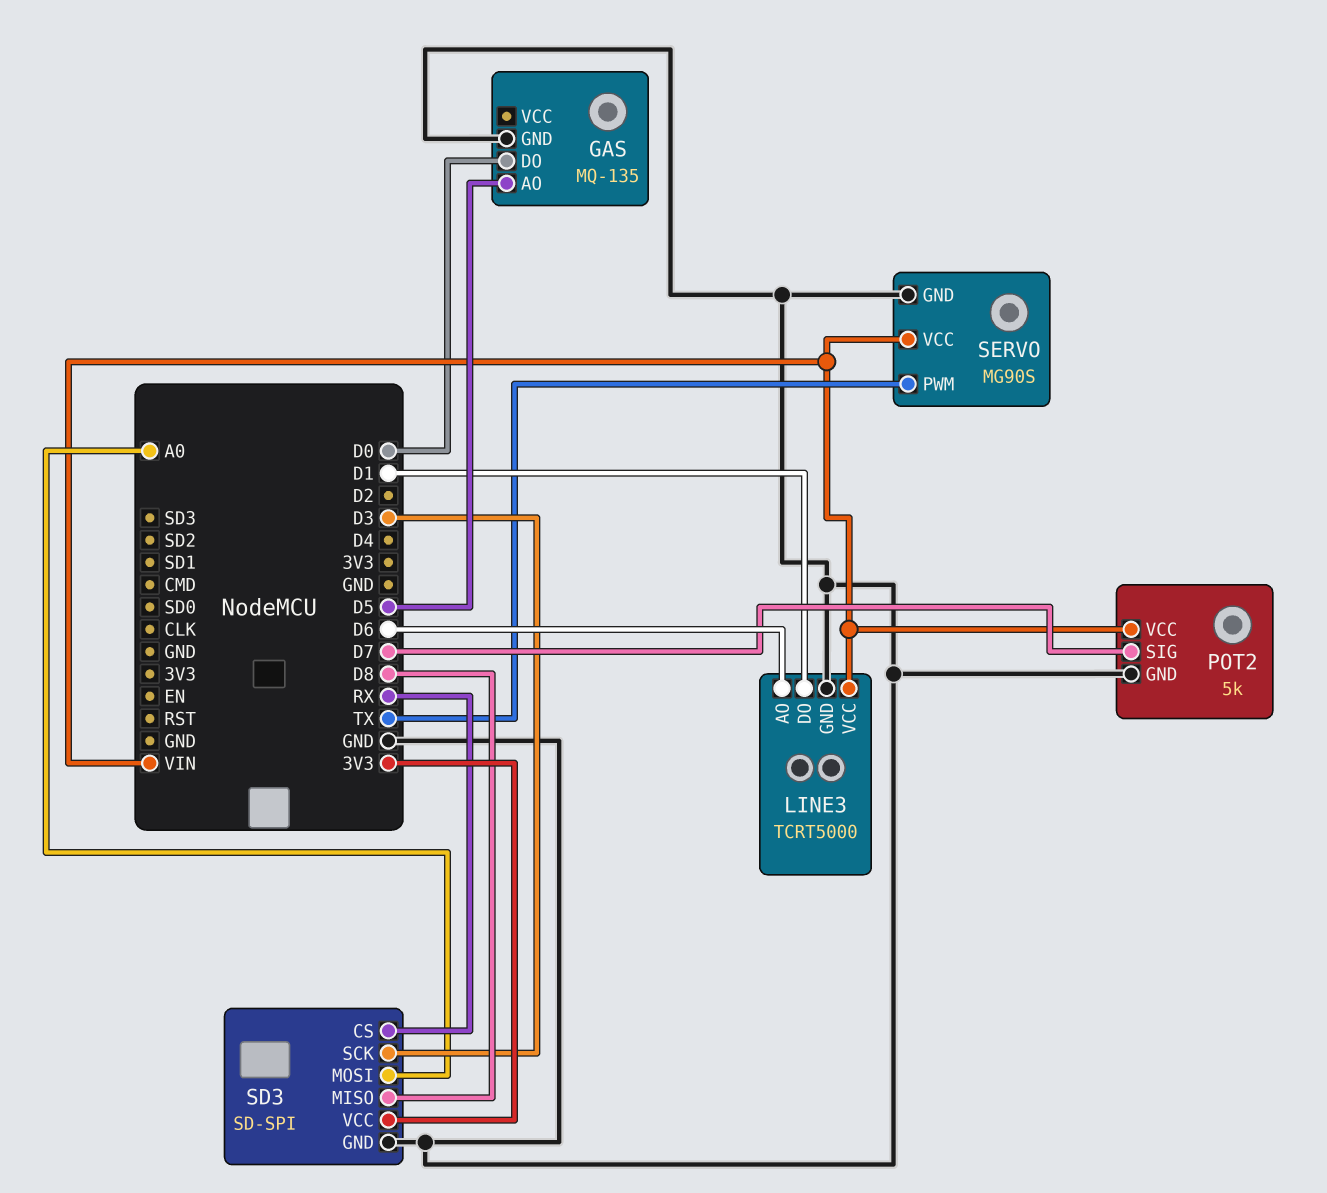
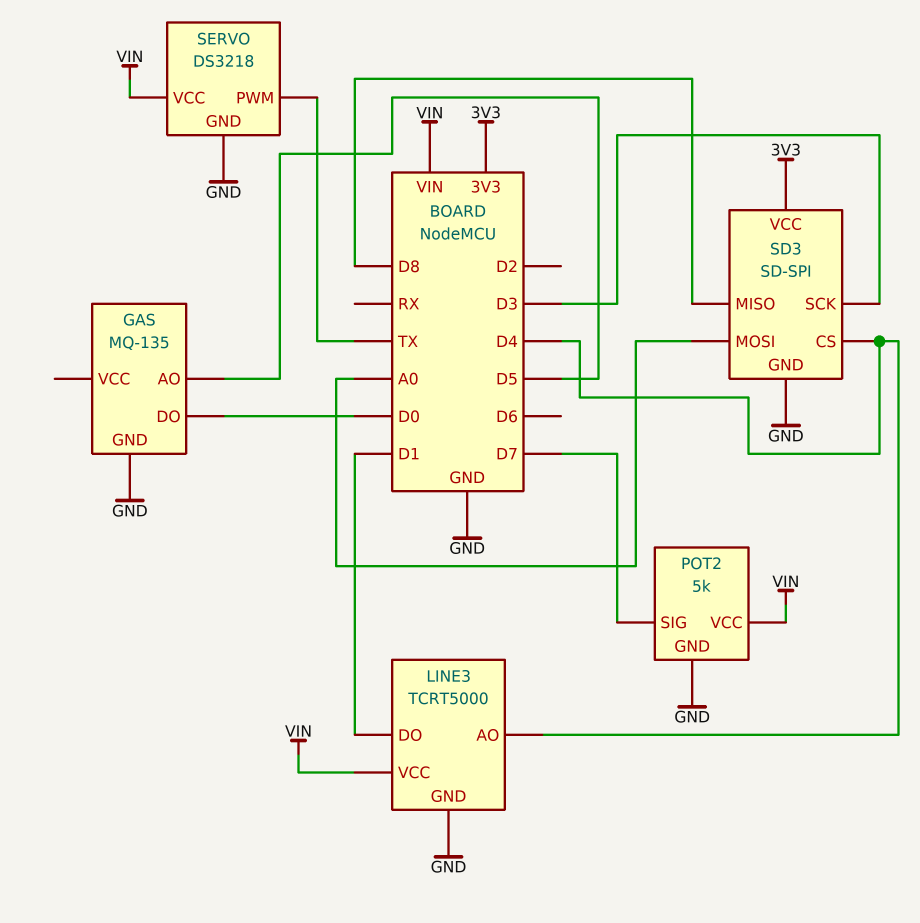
LINE3 pin AO: D6 -> D4
SD3 pin CS: RX -> D4
SERVO: MG90S -> DS3218

